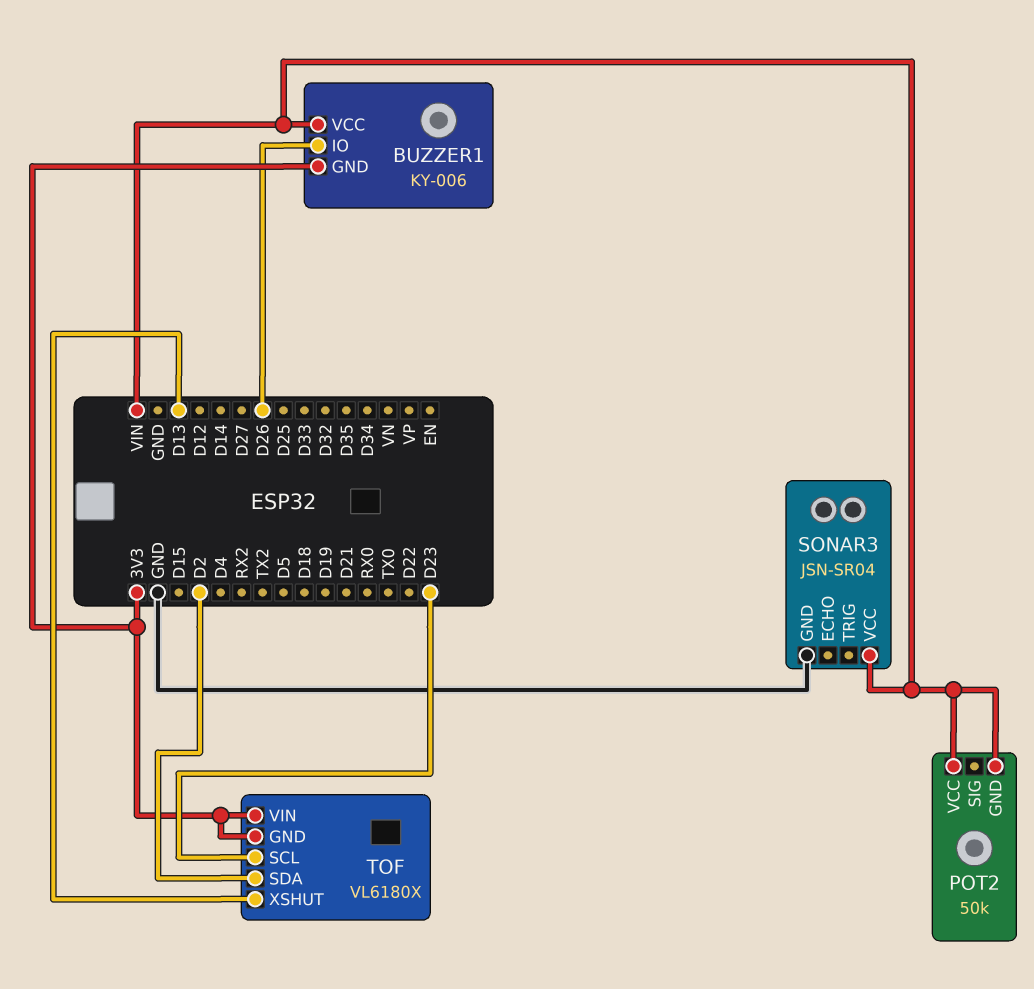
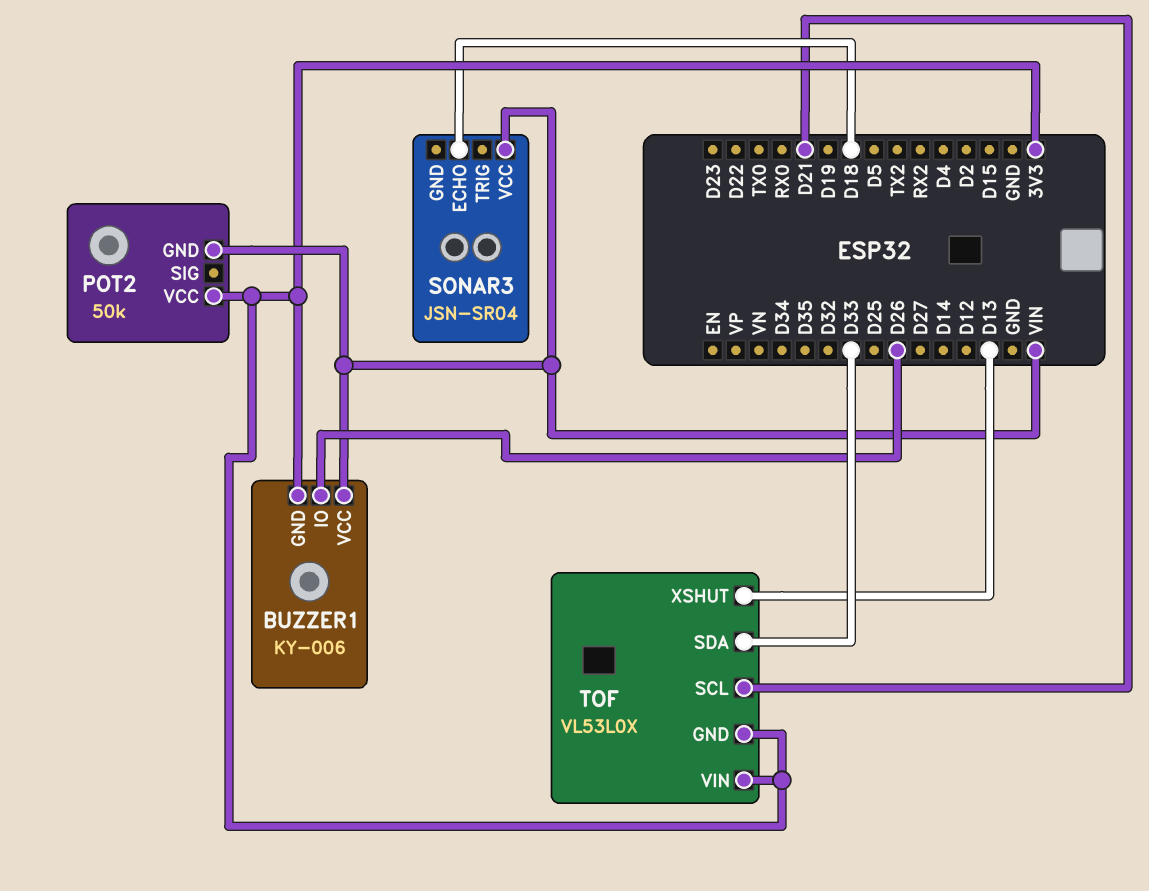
POT2 pin VCC: VIN -> 3V3
SONAR3 pin ECHO: none -> D18
SONAR3 pin GND: GND -> none
TOF: VL6180X -> VL53L0X
TOF pin SCL: D23 -> D21
TOF pin SDA: D2 -> D33

